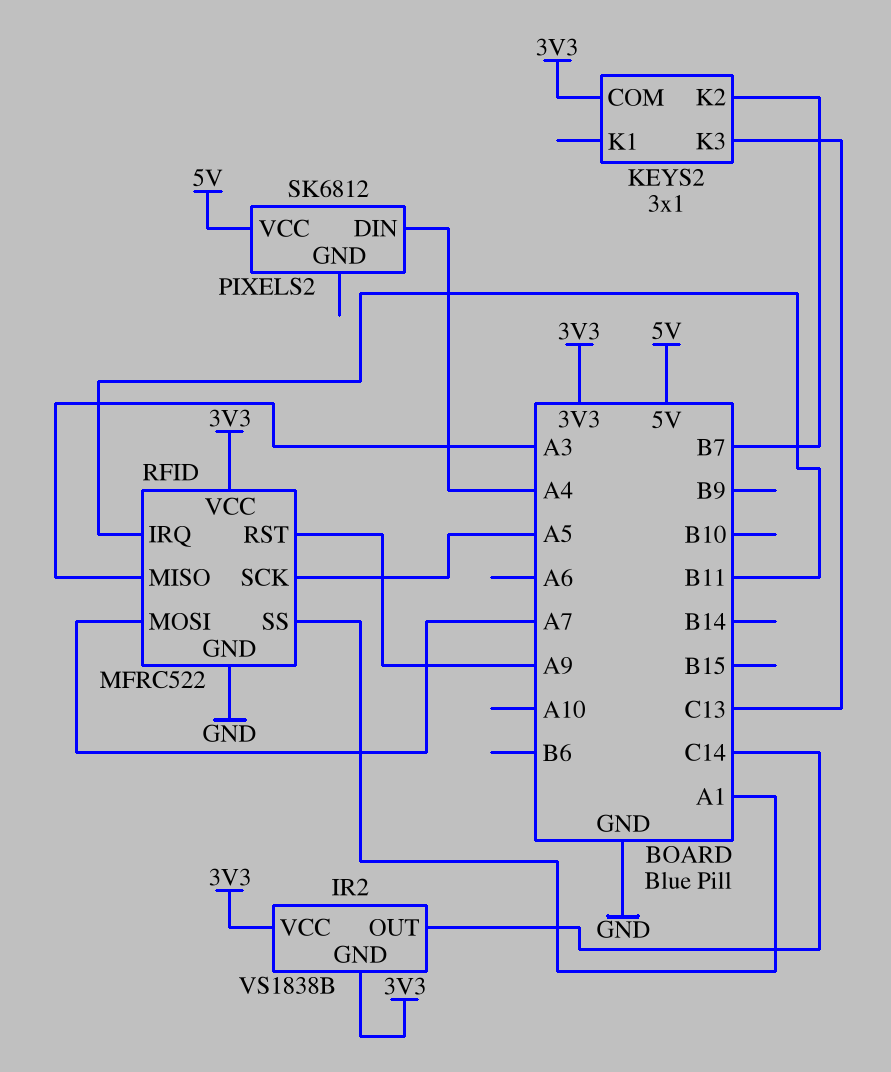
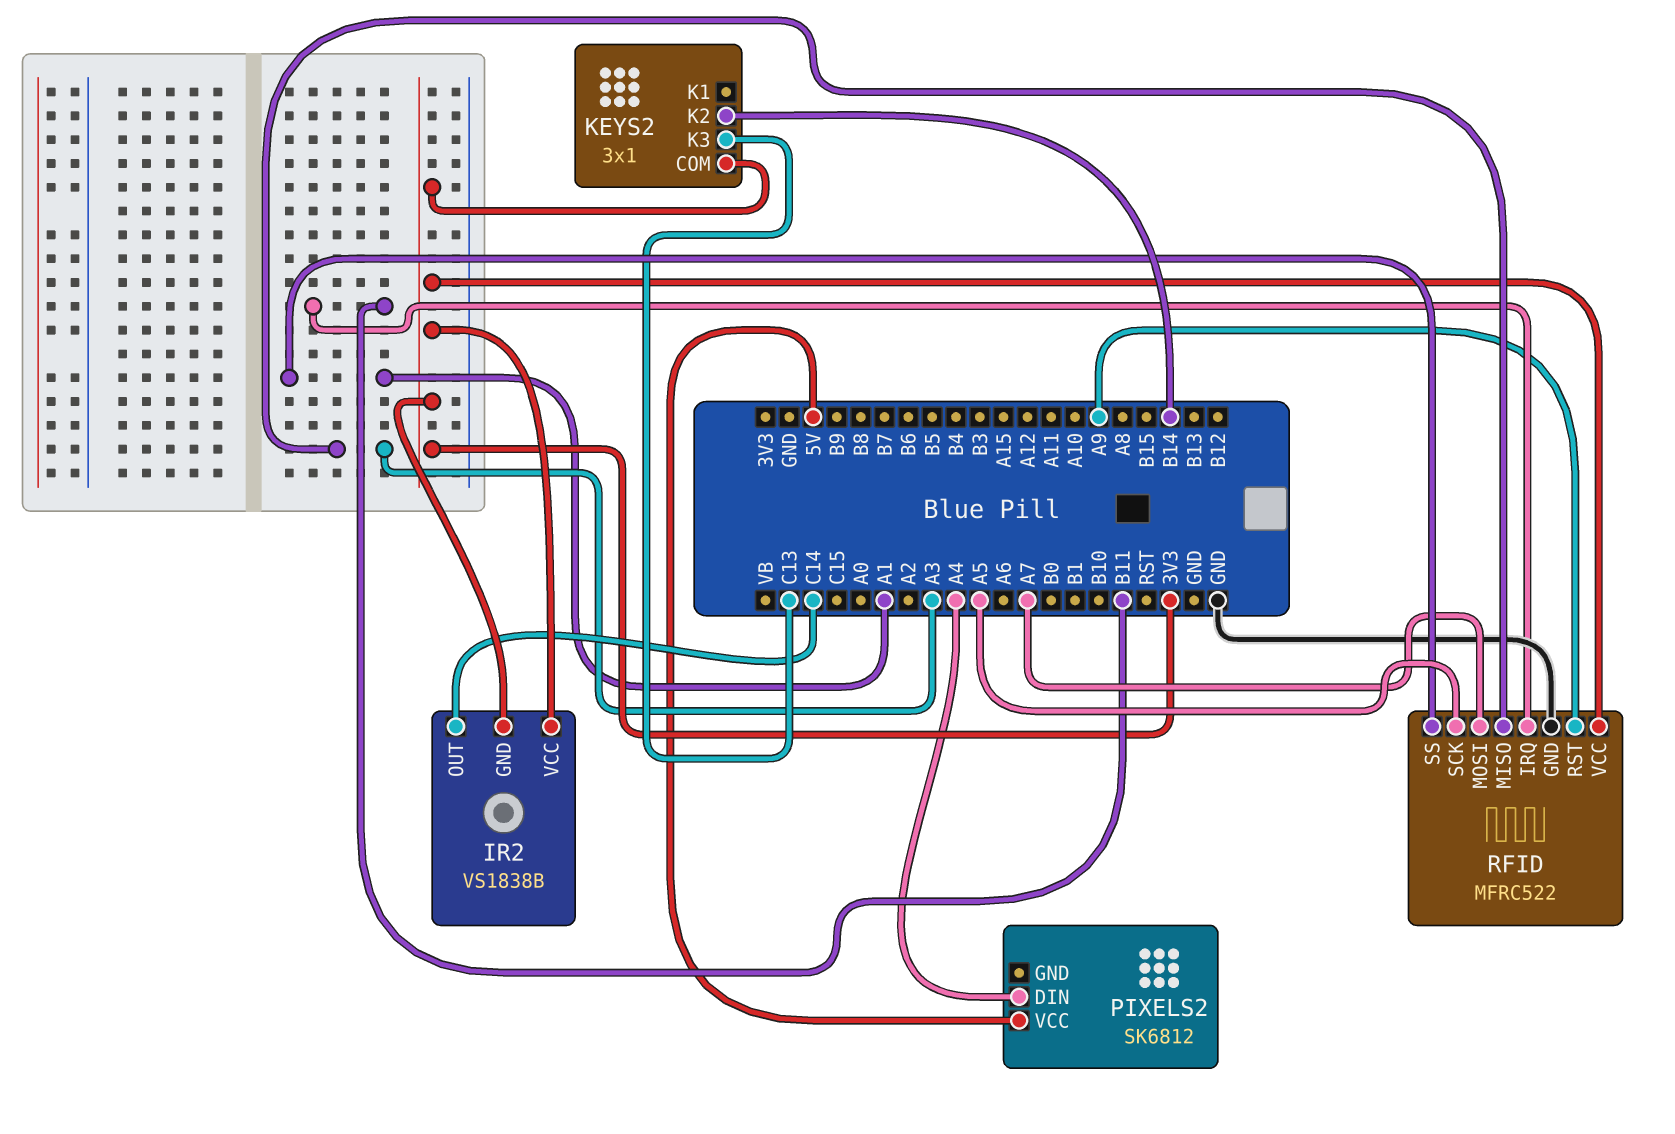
KEYS2 pin K2: B7 -> B14

